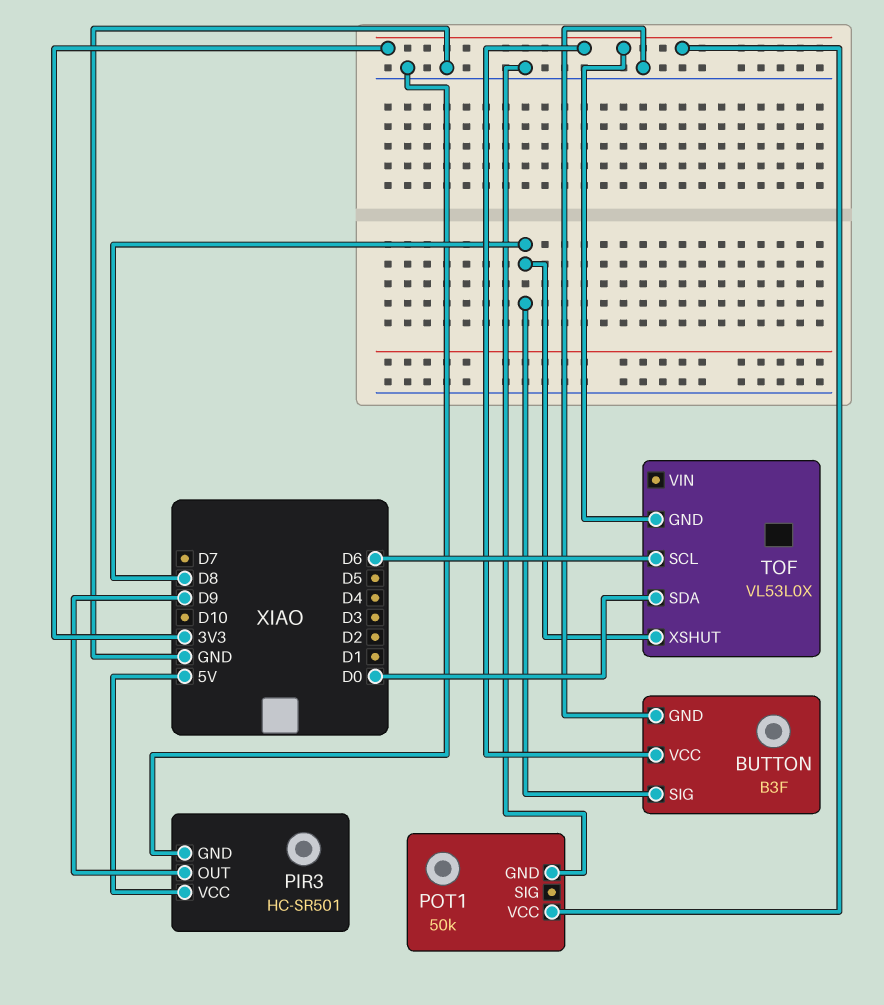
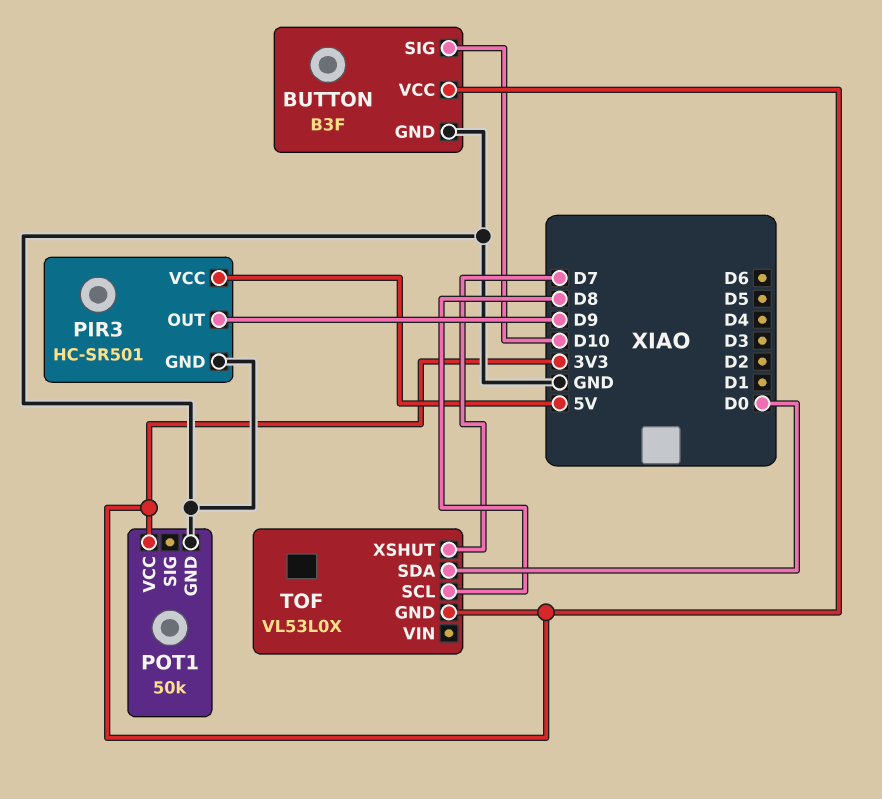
BUTTON pin SIG: D8 -> D10
TOF pin SCL: D6 -> D8
TOF pin XSHUT: D8 -> D7

